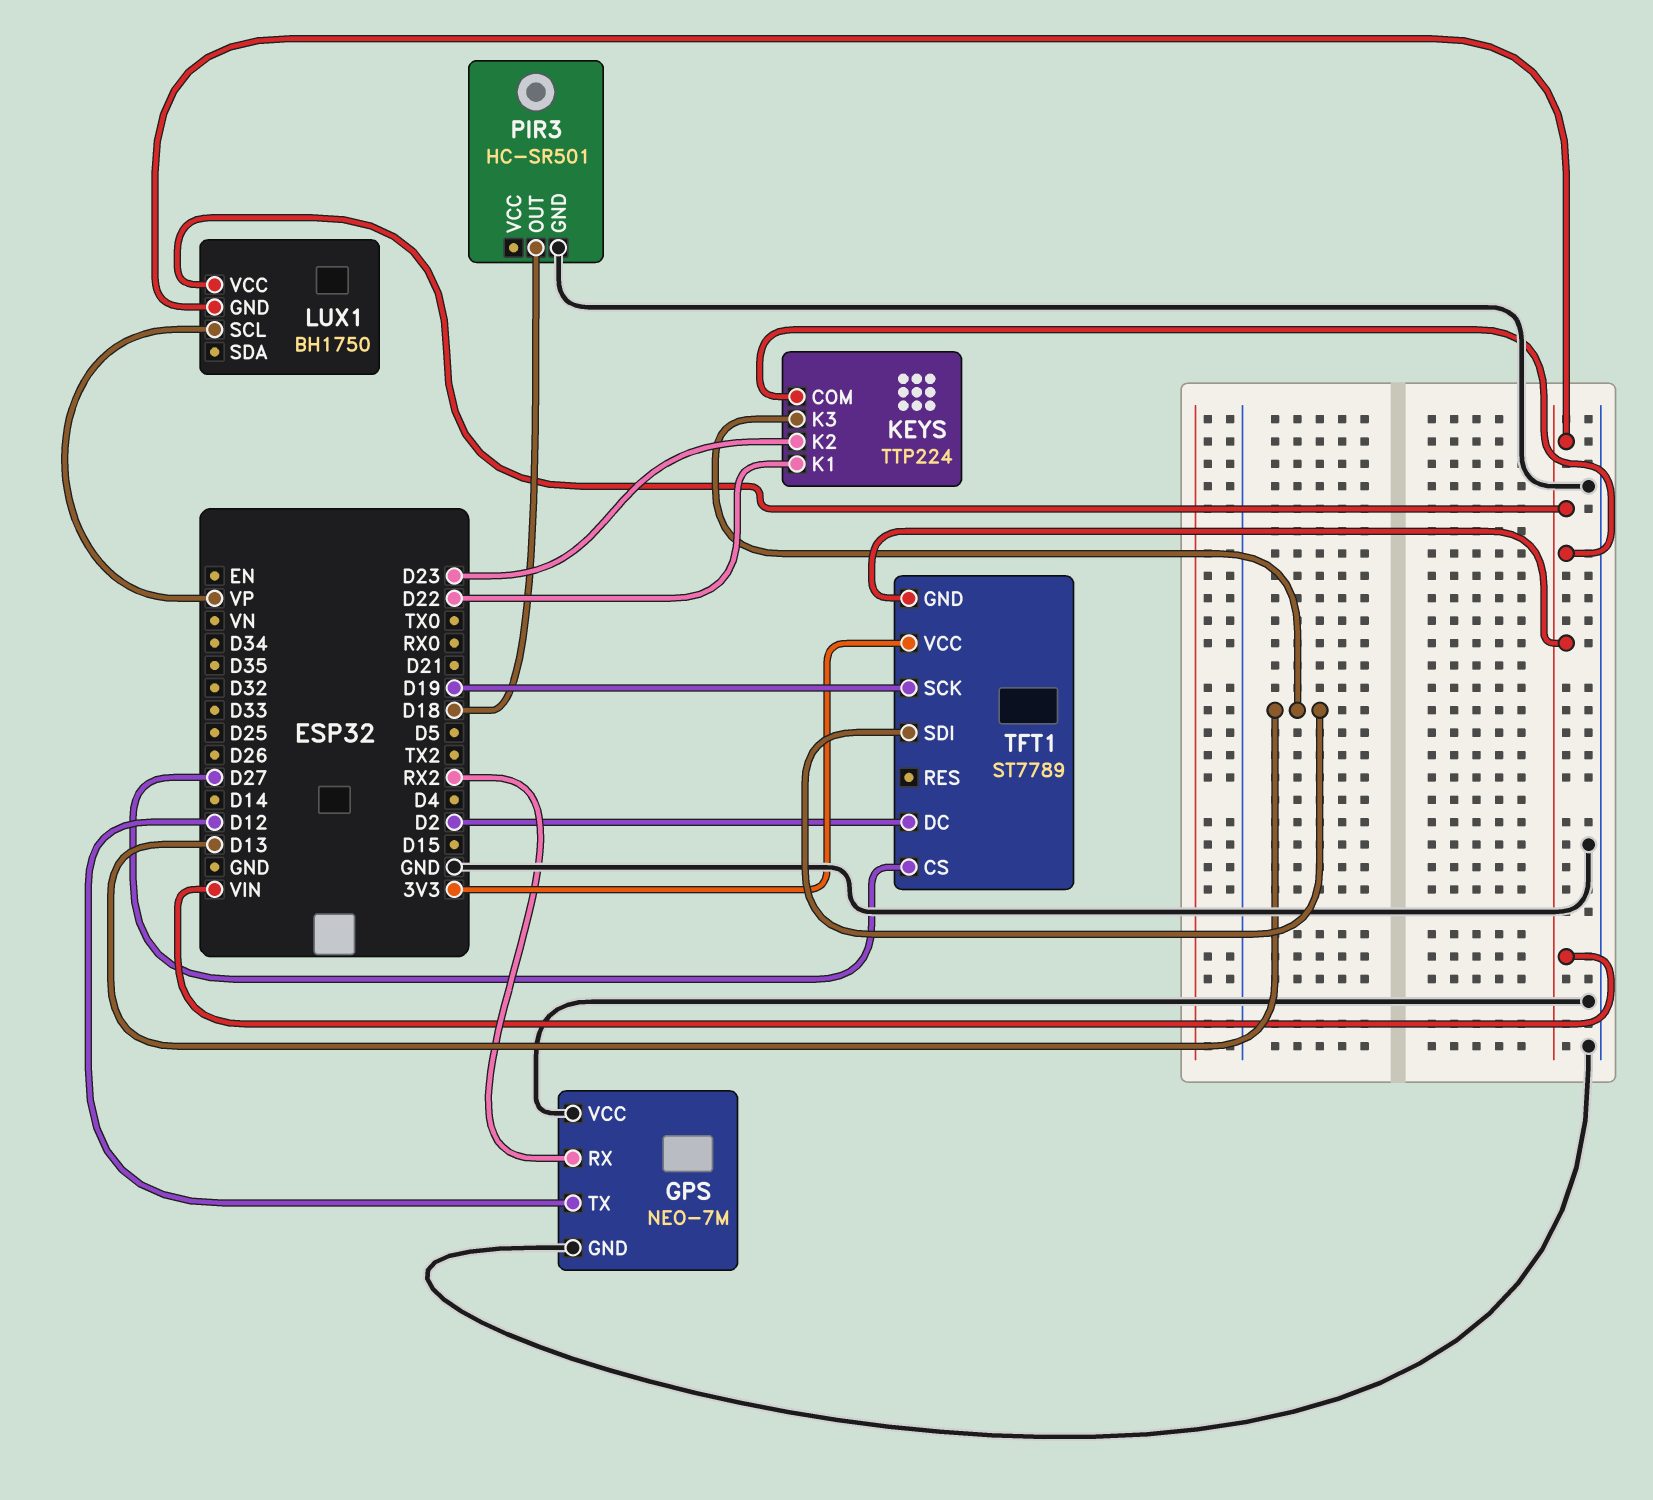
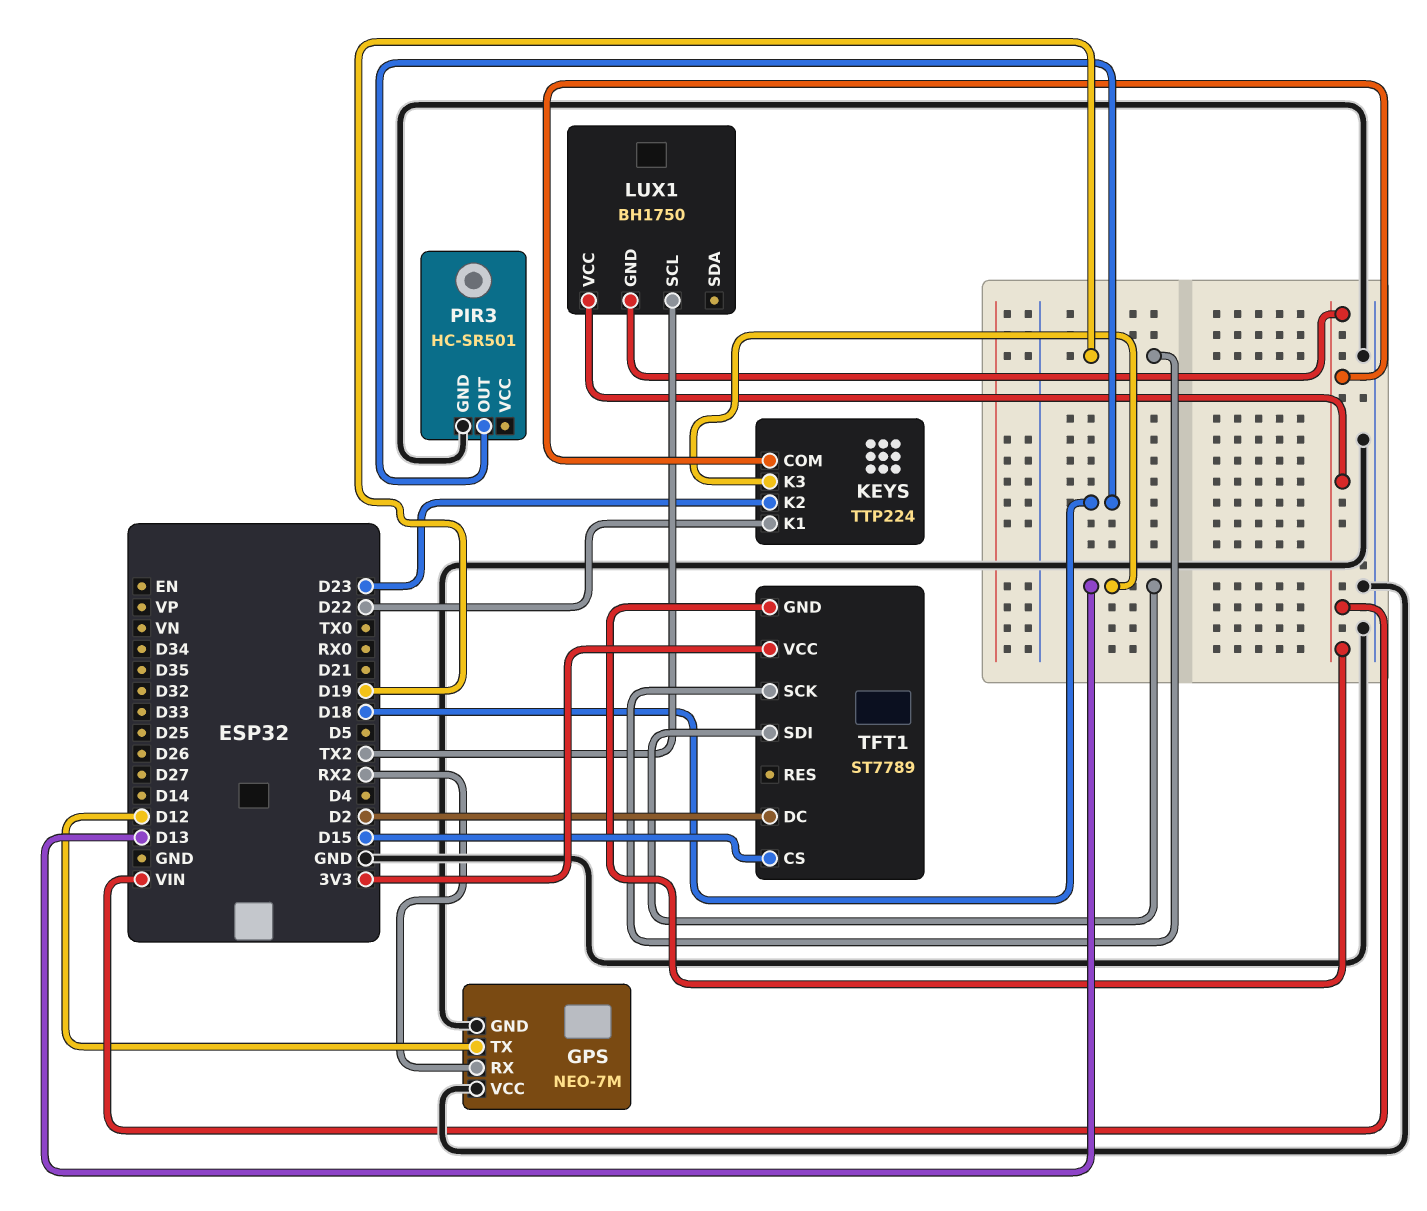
LUX1 pin SCL: VP -> TX2
TFT1 pin CS: D27 -> D15

